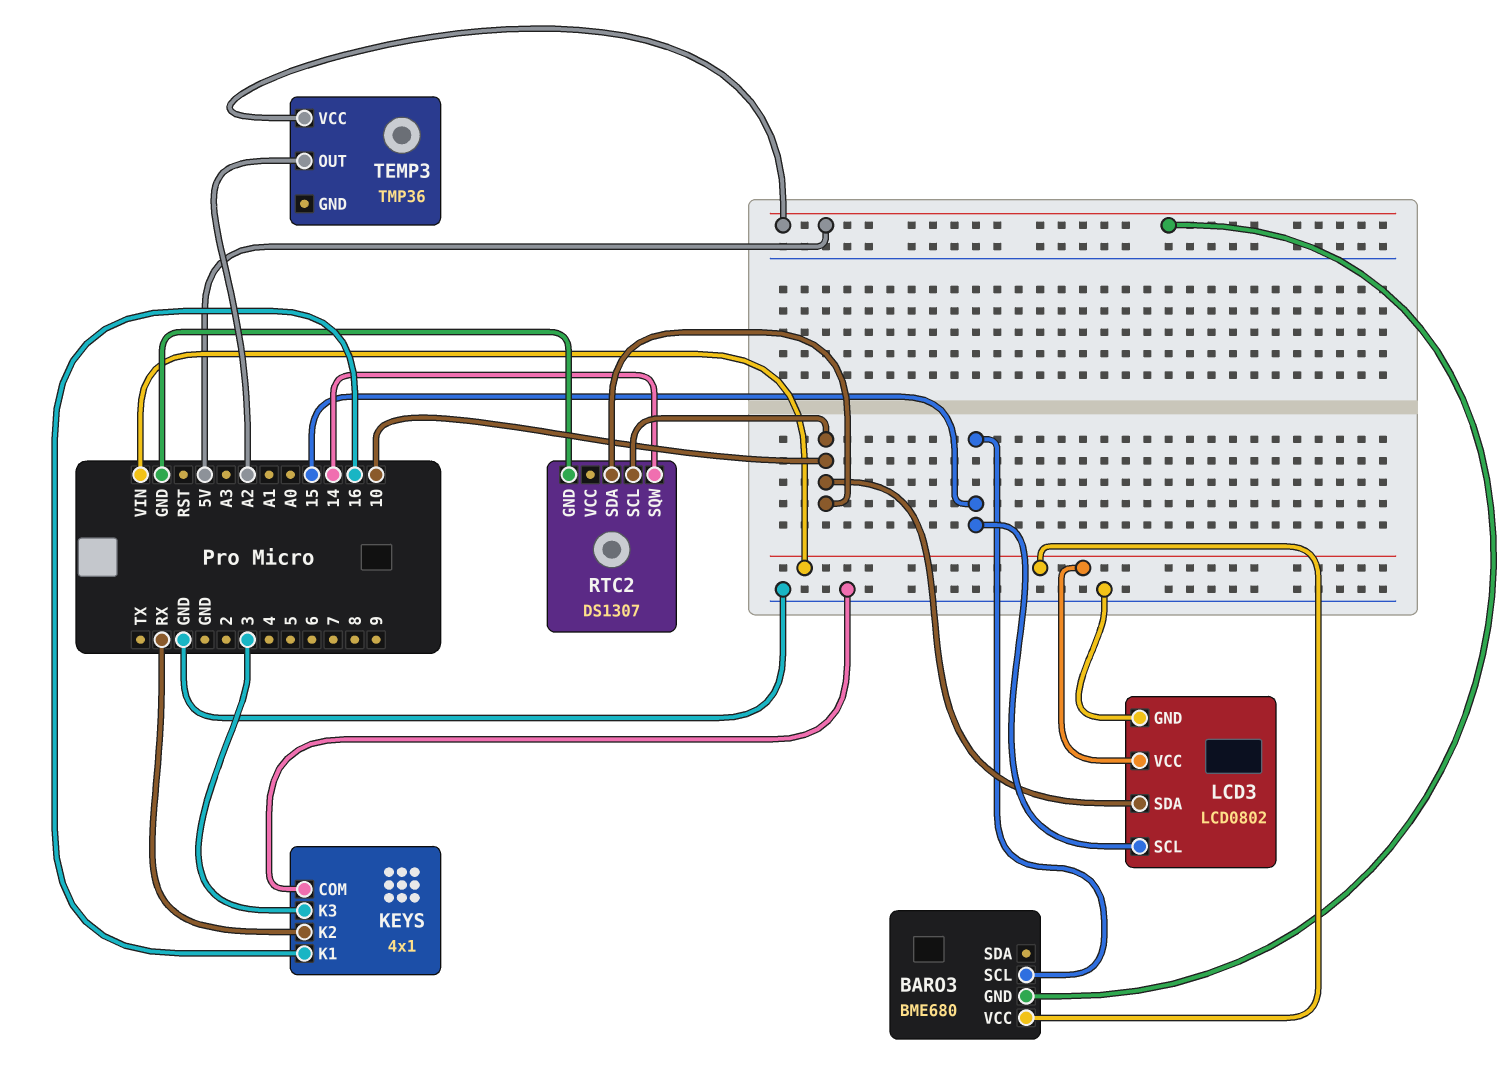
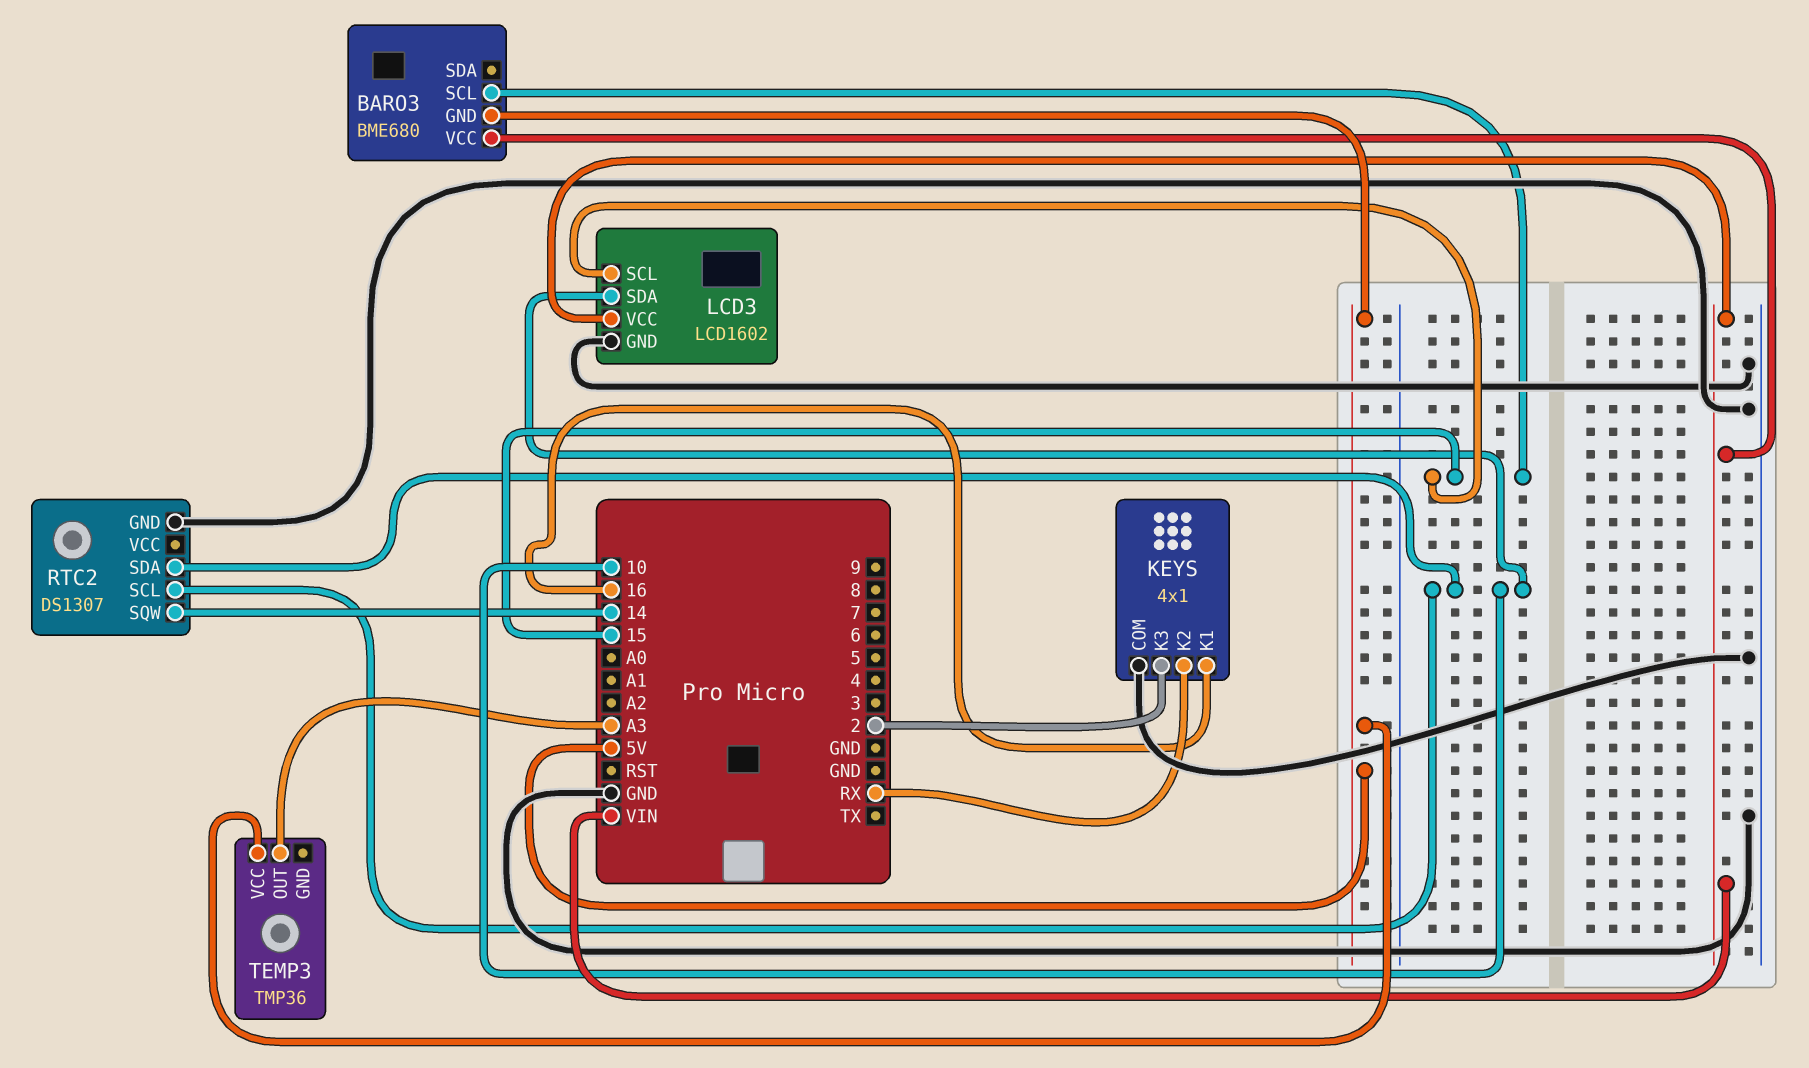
KEYS pin K3: 3 -> 2
LCD3: LCD0802 -> LCD1602
TEMP3 pin OUT: A2 -> A3

